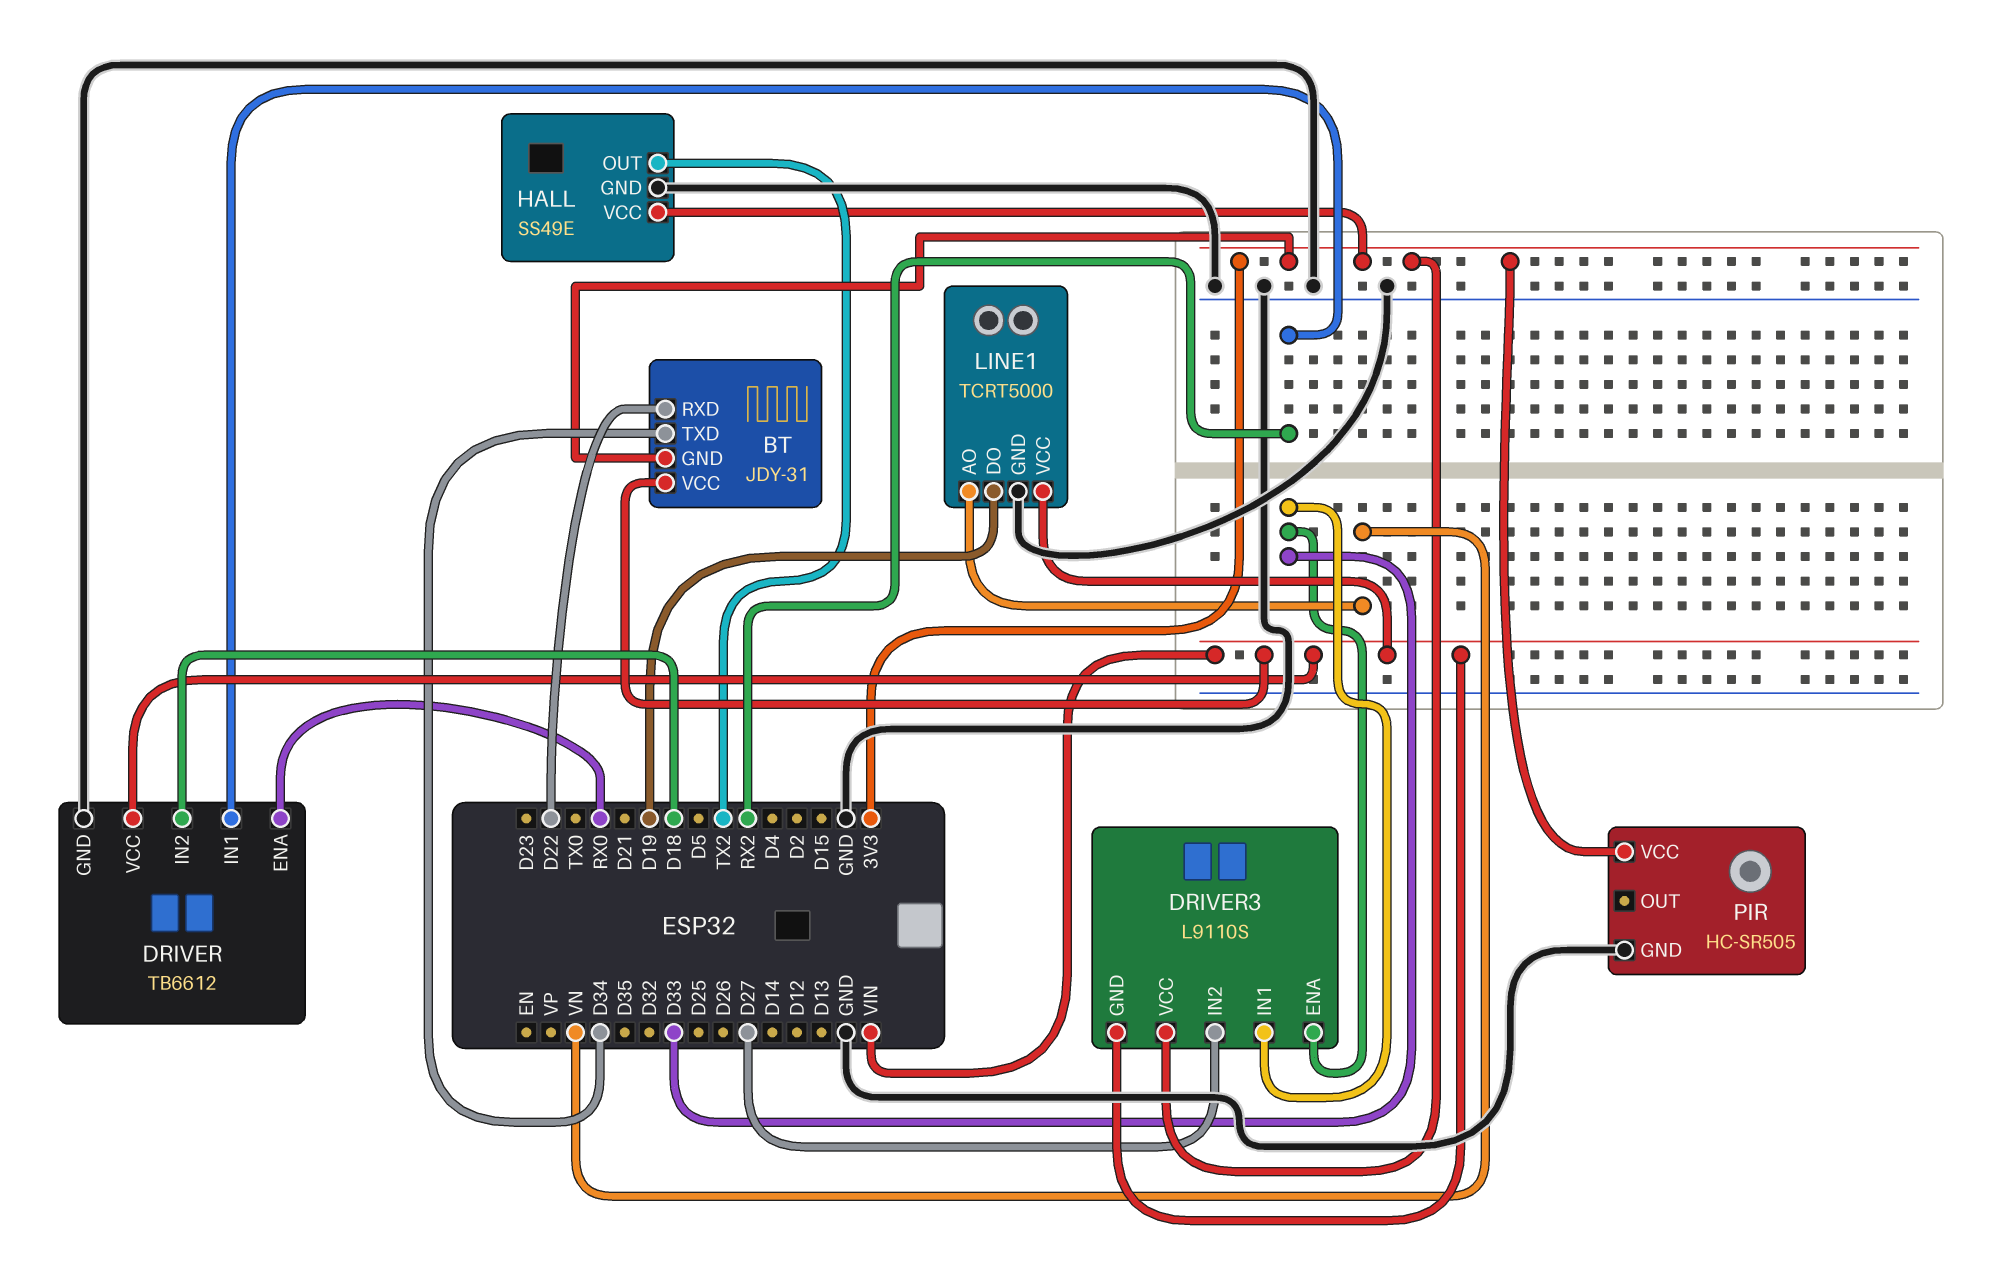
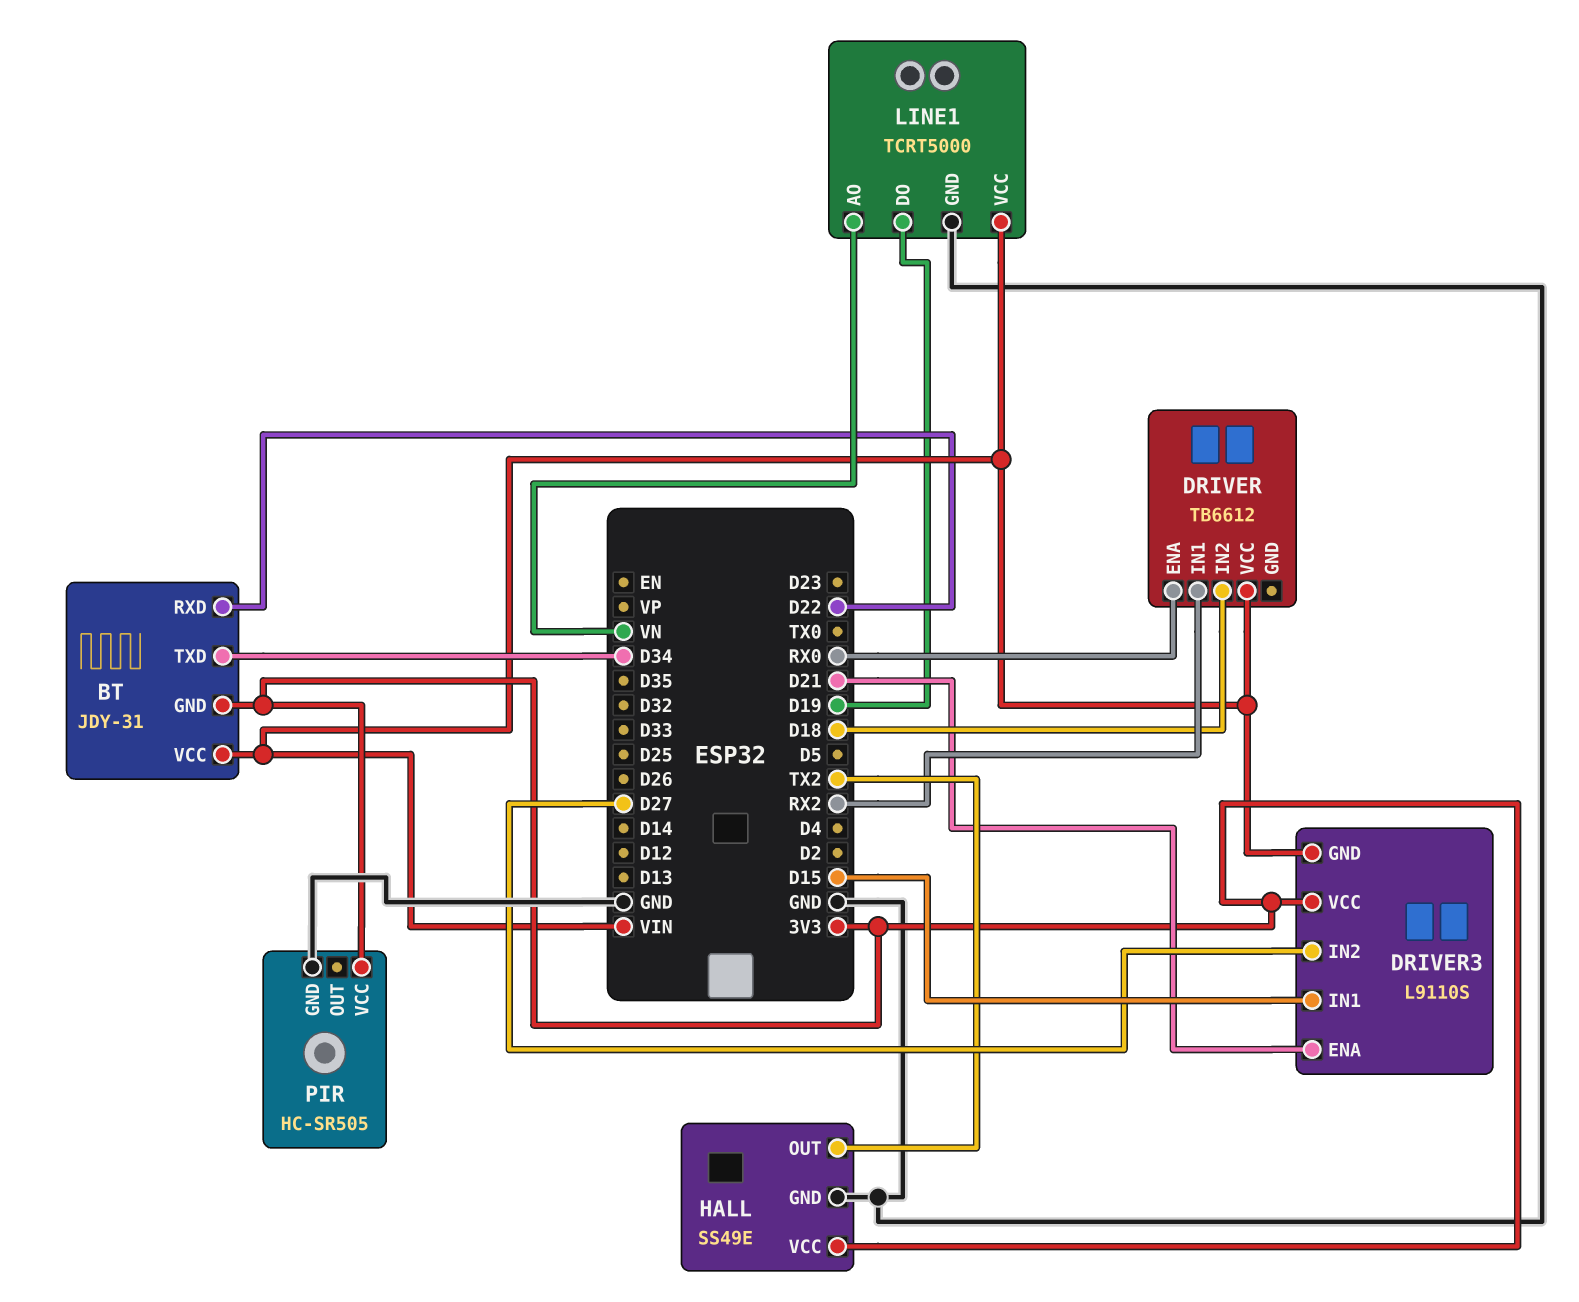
DRIVER pin GND: GND -> none
DRIVER3 pin ENA: D33 -> D21
DRIVER3 pin IN1: D33 -> D15

